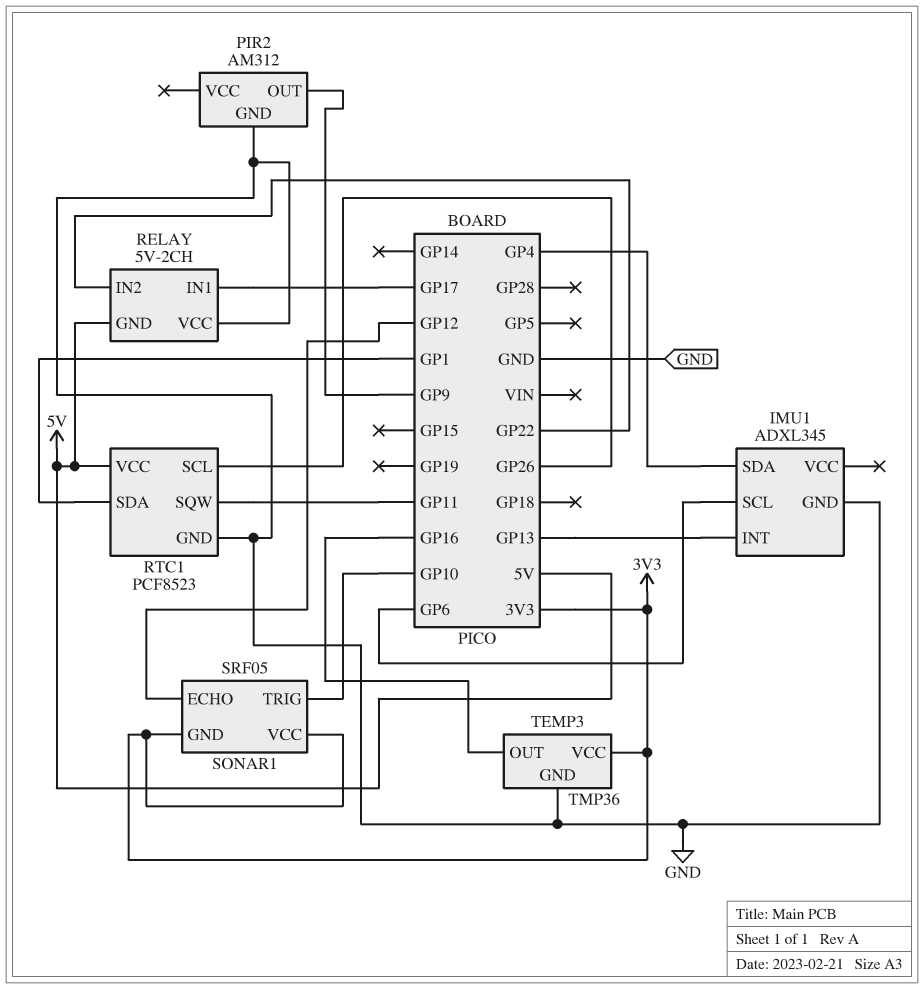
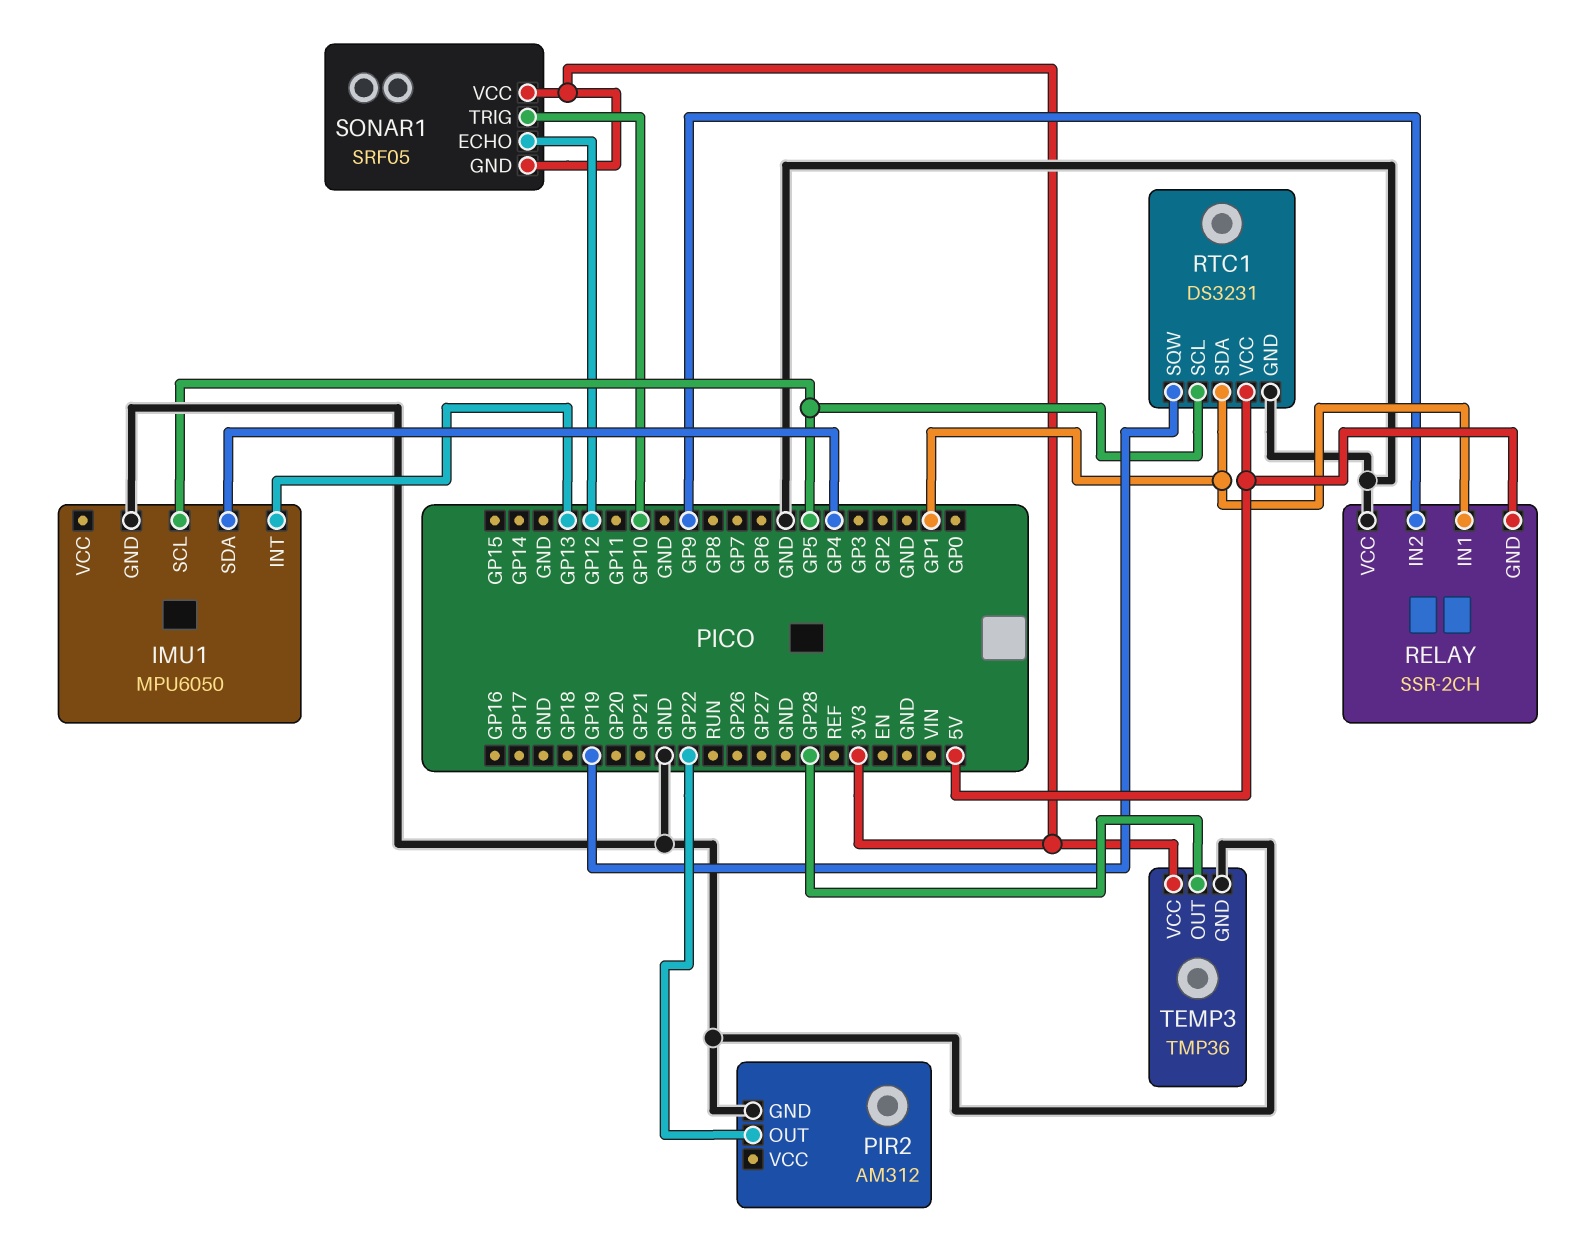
IMU1: ADXL345 -> MPU6050
IMU1 pin SCL: GP6 -> GP5
PIR2 pin OUT: GP9 -> GP22
RELAY: 5V-2CH -> SSR-2CH
RELAY pin IN1: GP17 -> GP1
RELAY pin IN2: GP22 -> GP9
RTC1: PCF8523 -> DS3231
RTC1 pin SCL: GP26 -> GP5
RTC1 pin SQW: GP11 -> GP19
TEMP3 pin OUT: GP16 -> GP28

